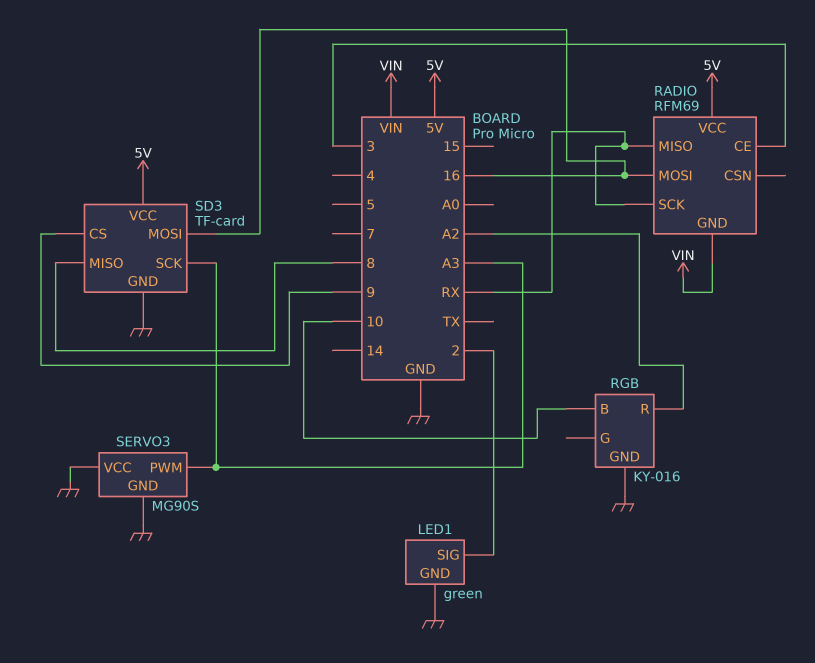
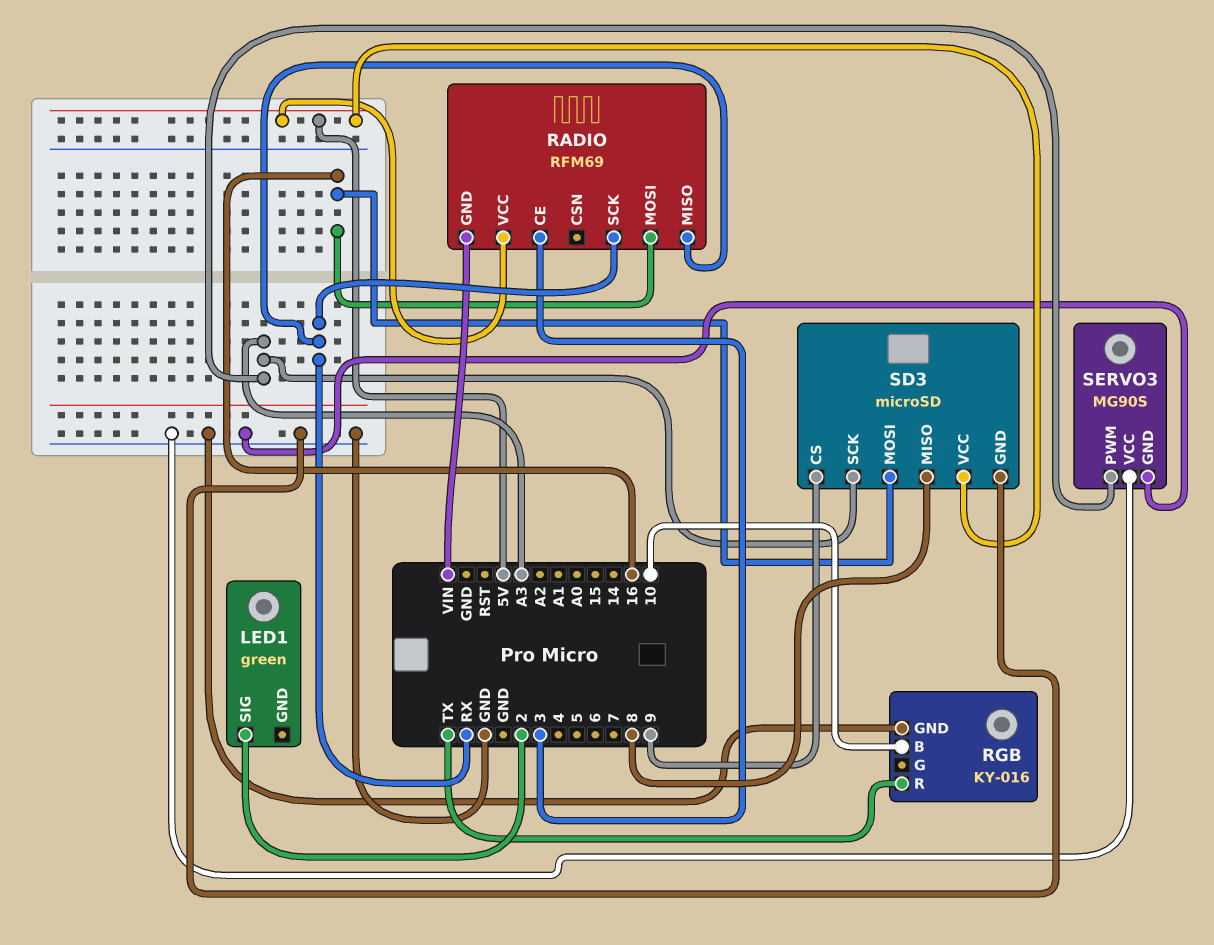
LED1 pin GND: GND -> none
RGB pin R: A2 -> TX
SD3: TF-card -> microSD

